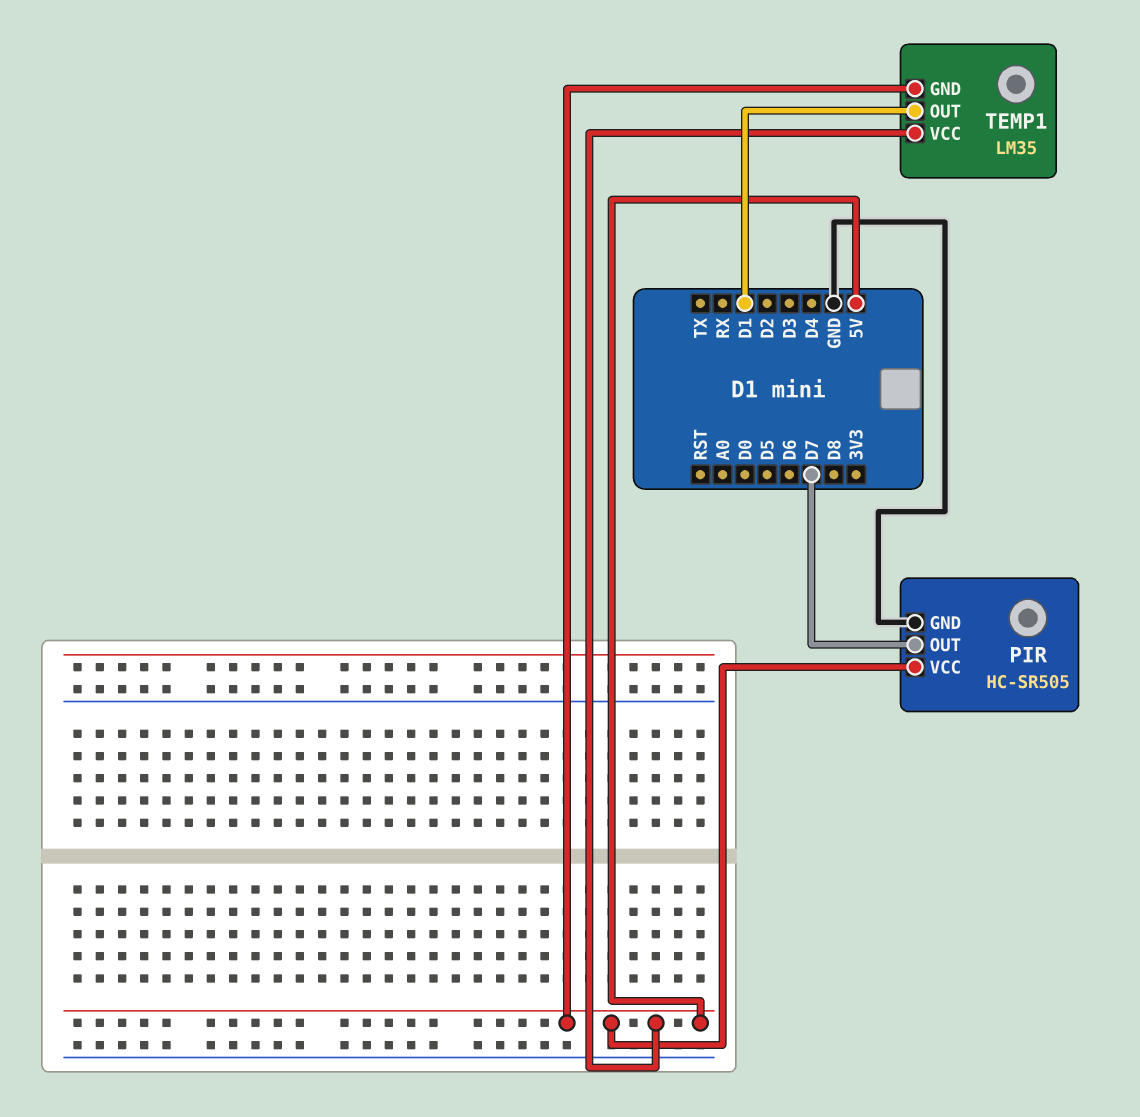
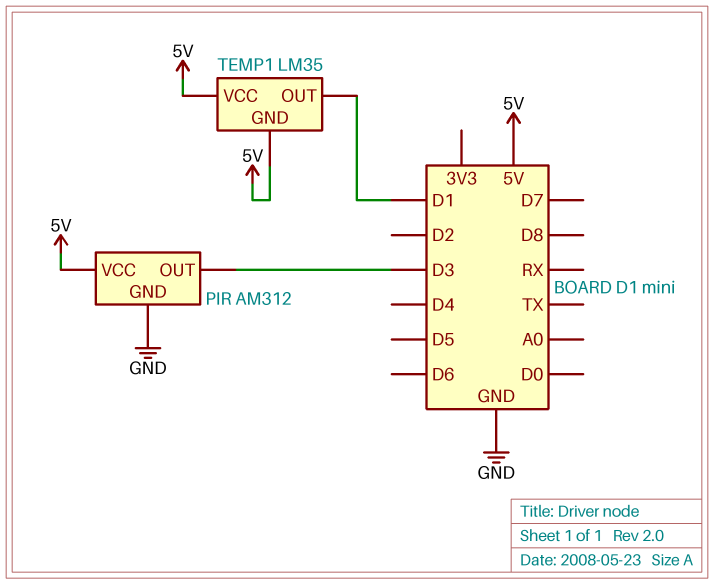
PIR: HC-SR505 -> AM312
PIR pin OUT: D7 -> D3

